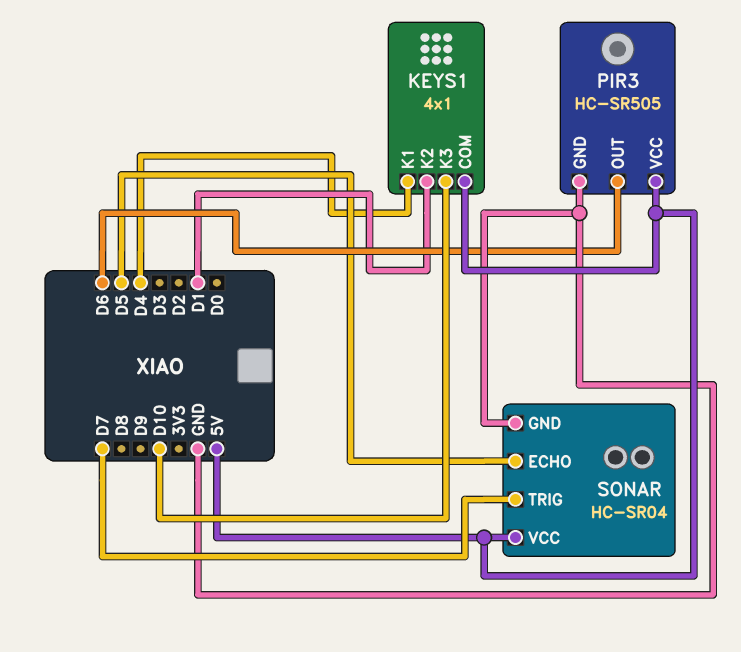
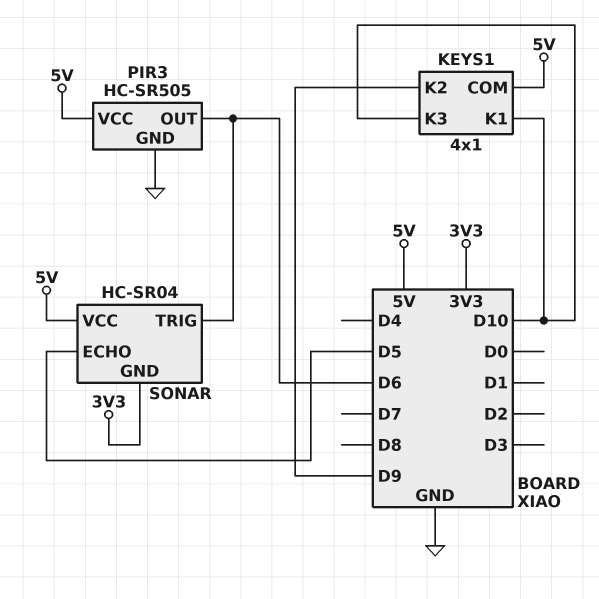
KEYS1 pin K1: D4 -> D10
KEYS1 pin K2: D1 -> D9
SONAR pin GND: GND -> 3V3
SONAR pin TRIG: D7 -> D6

